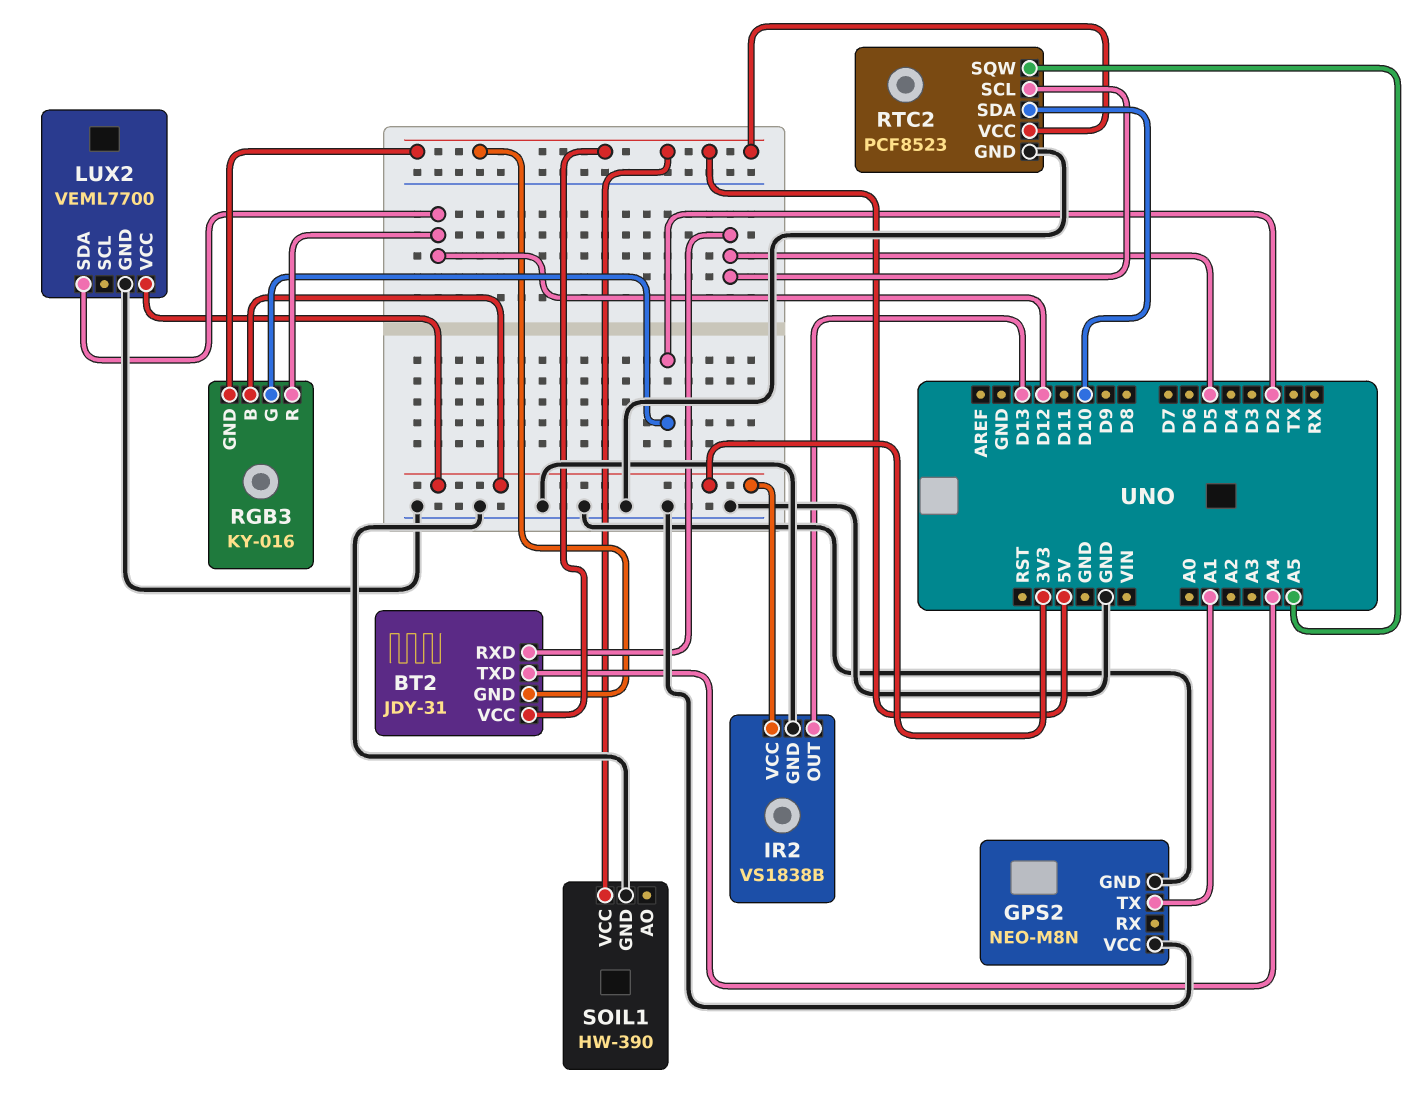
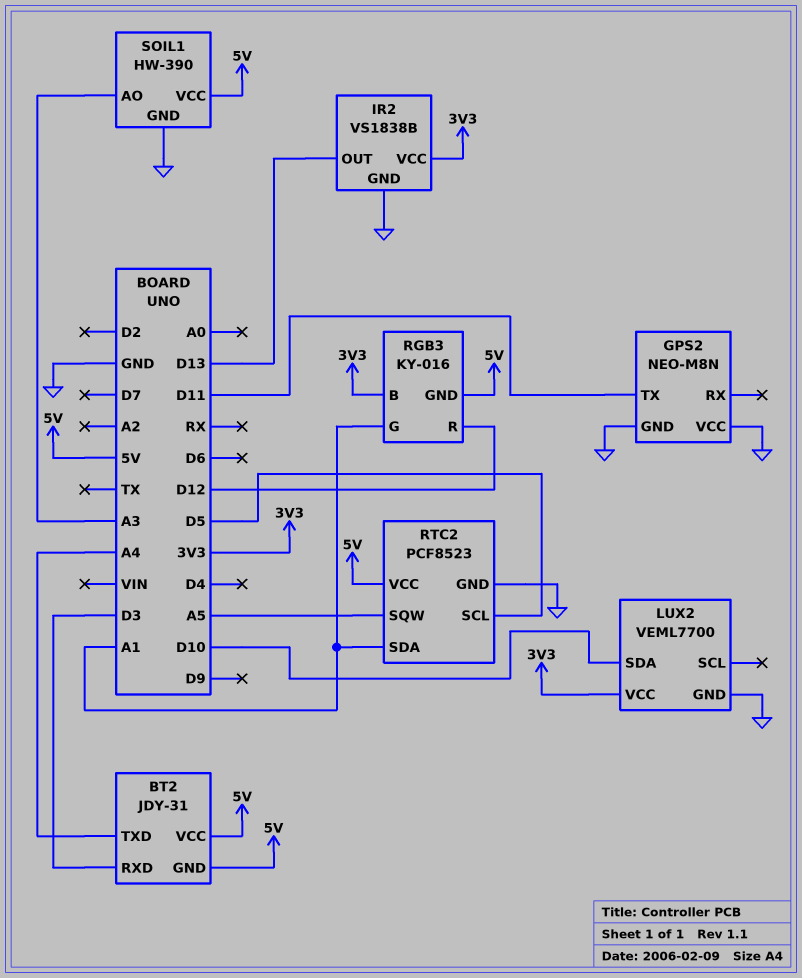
BT2 pin RXD: D5 -> D3
GPS2 pin TX: A1 -> D11
LUX2 pin SDA: D12 -> D10
RGB3 pin G: D2 -> A1
RTC2 pin SDA: D10 -> A1
SOIL1 pin AO: none -> A3

